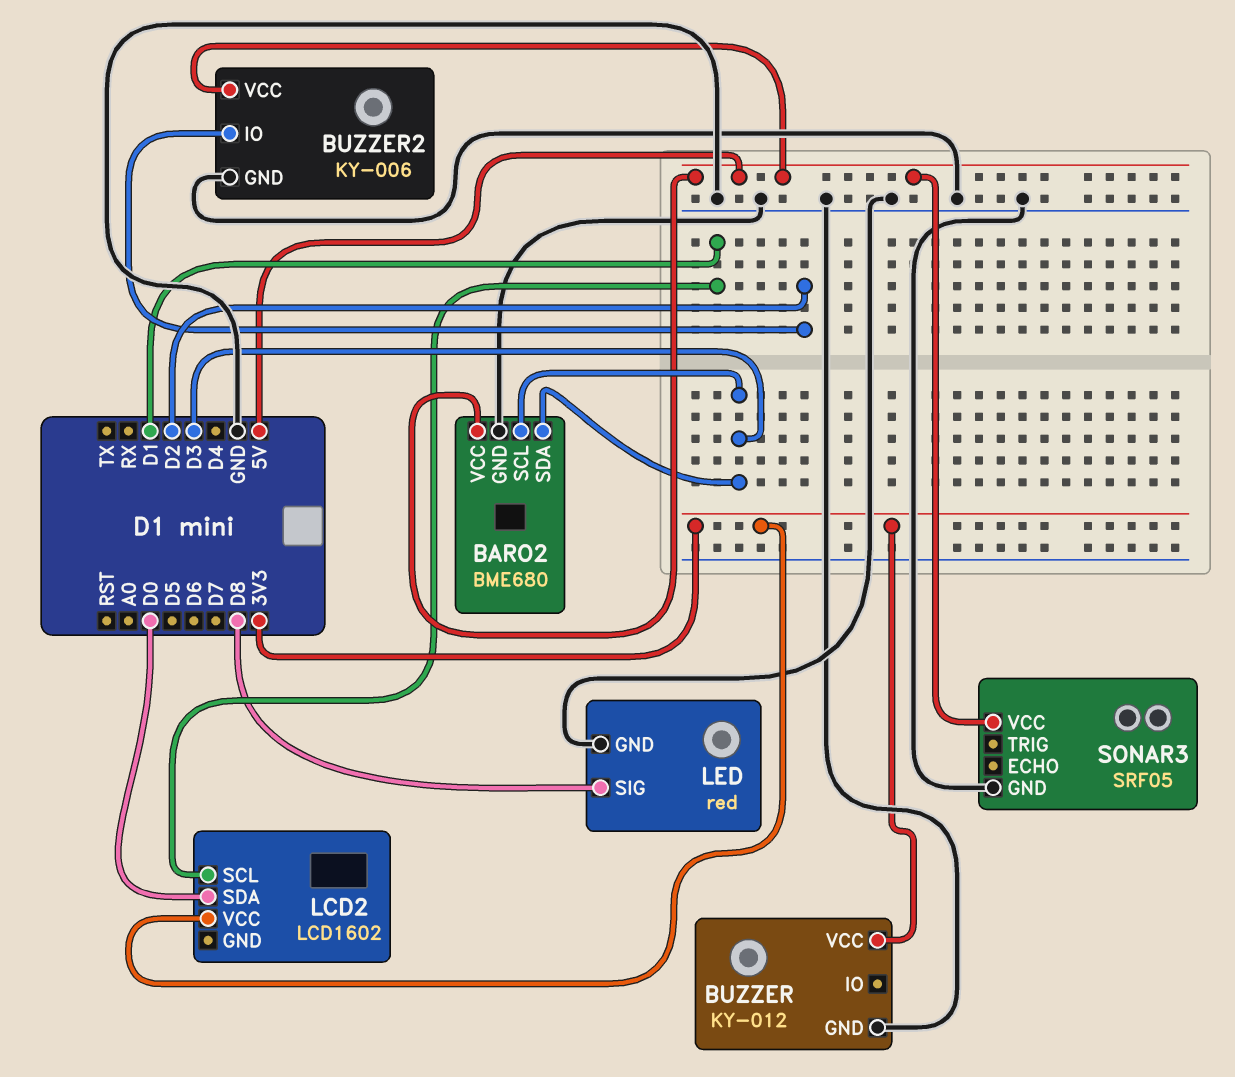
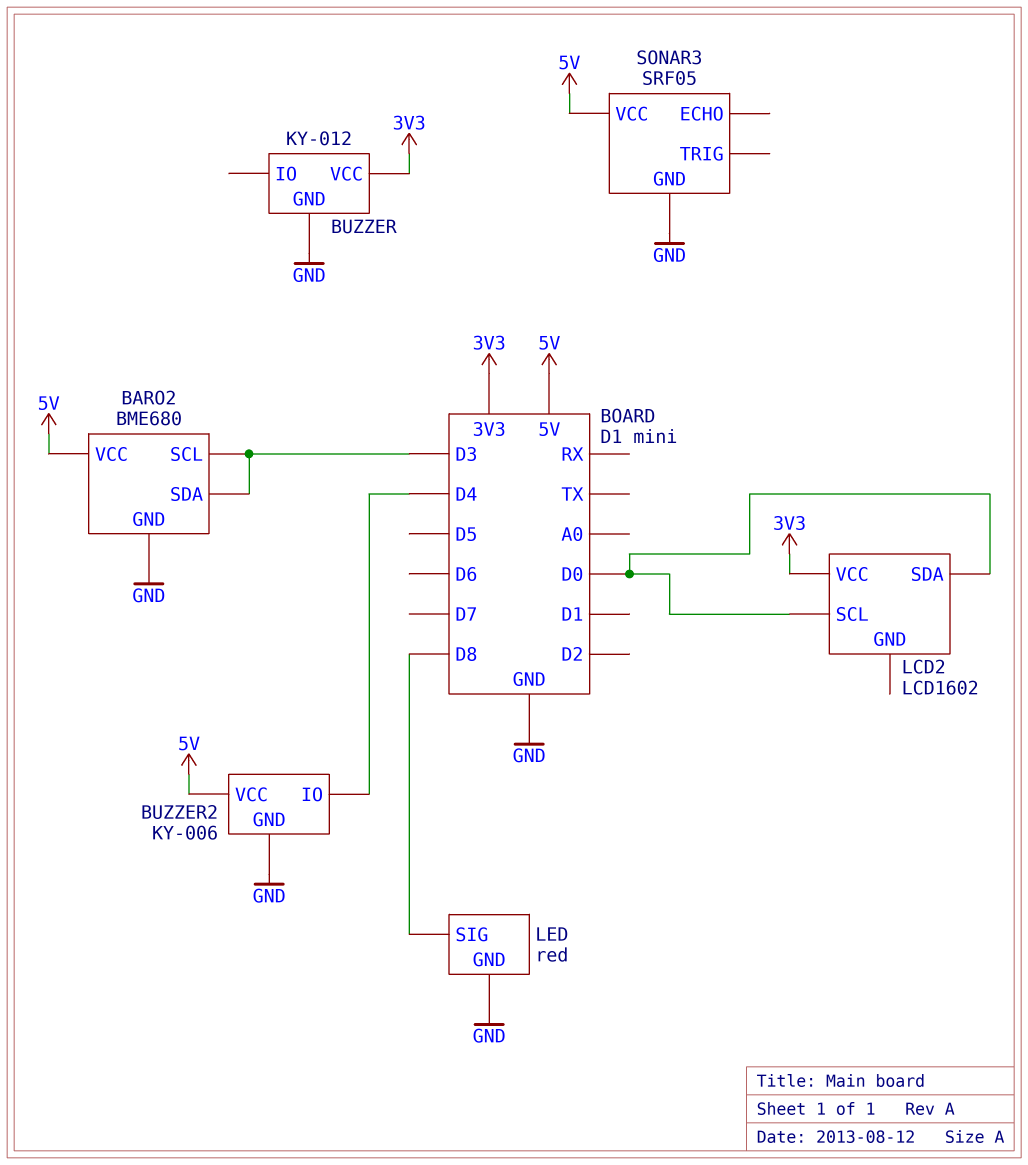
BUZZER2 pin IO: D2 -> D4
LCD2 pin SCL: D1 -> D0

